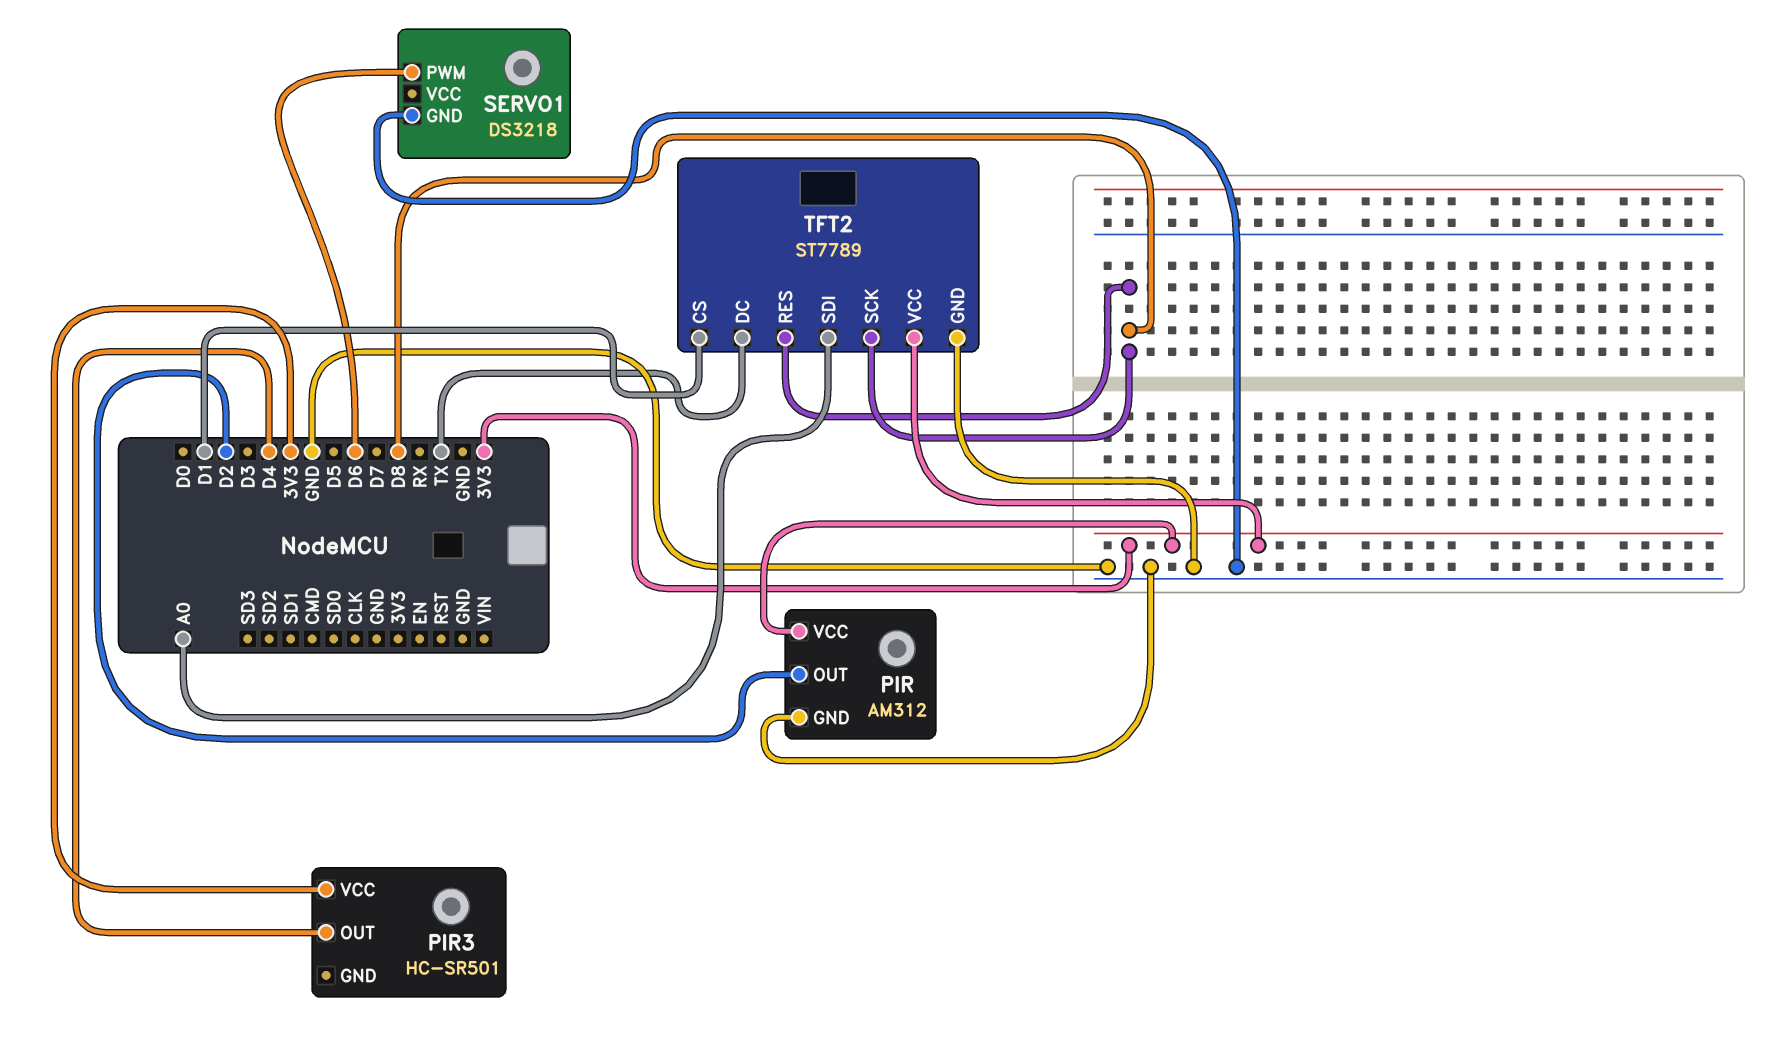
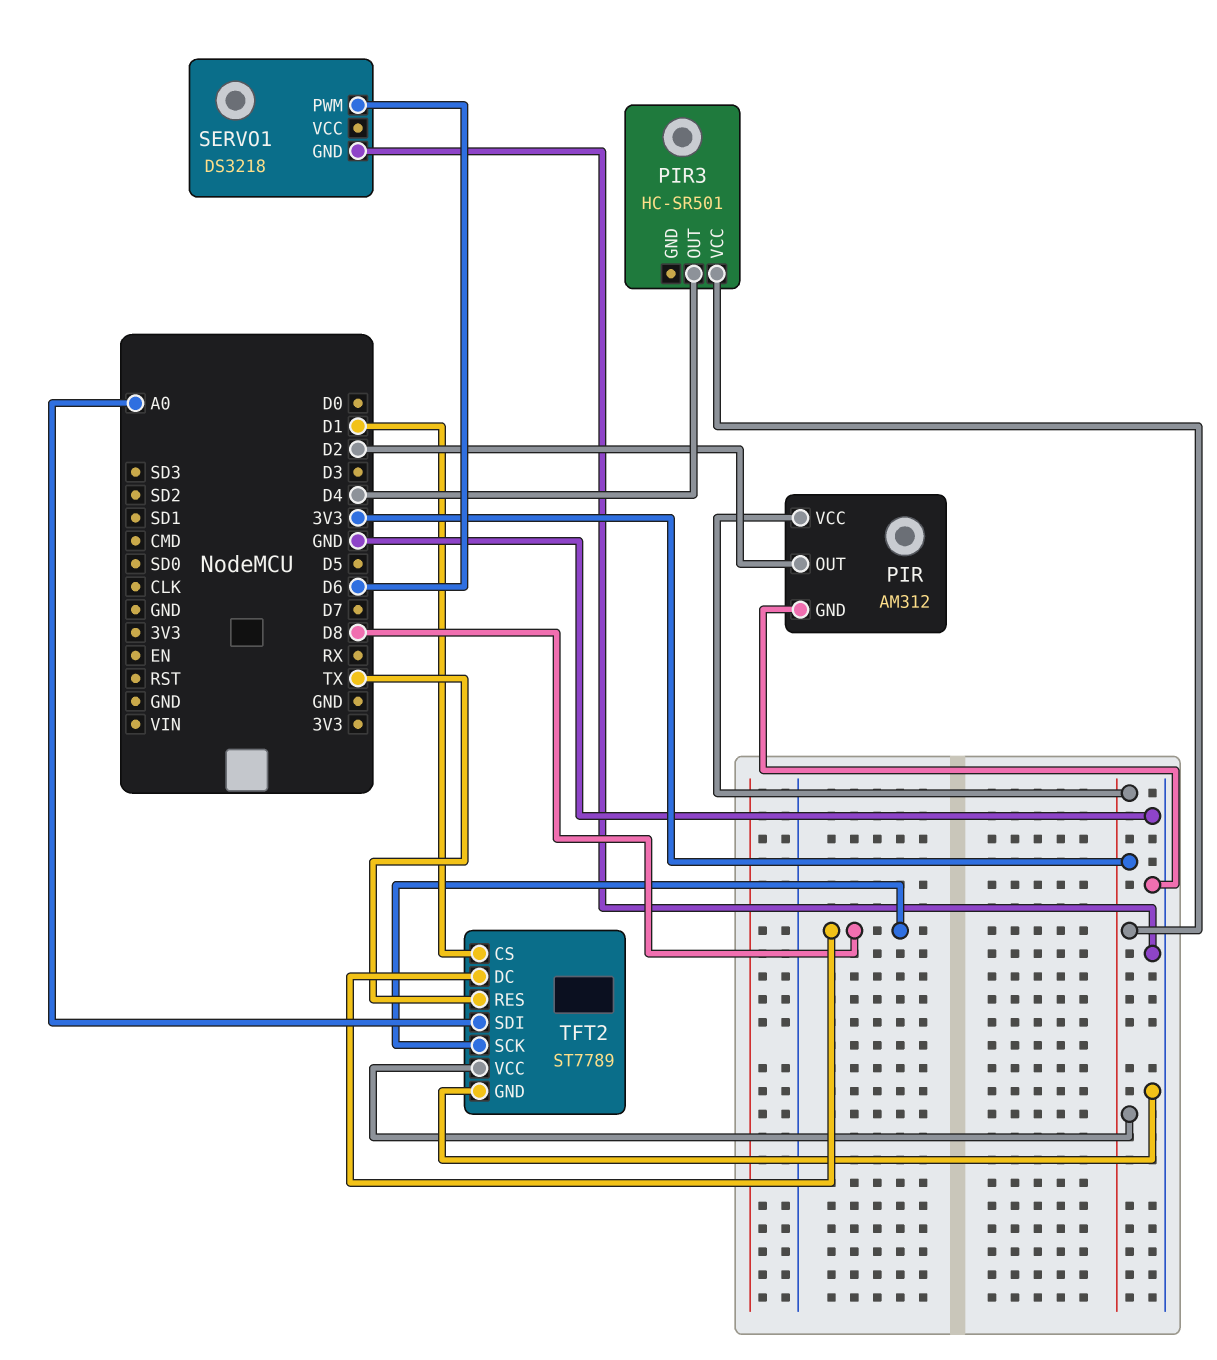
TFT2 pin DC: TX -> D8
TFT2 pin RES: D8 -> TX

